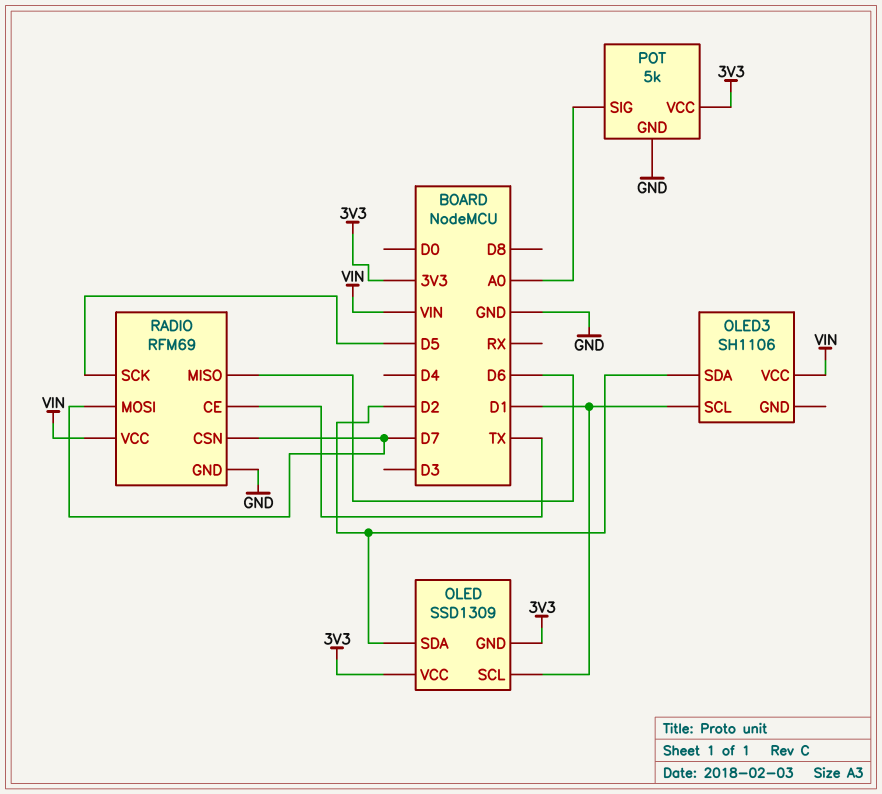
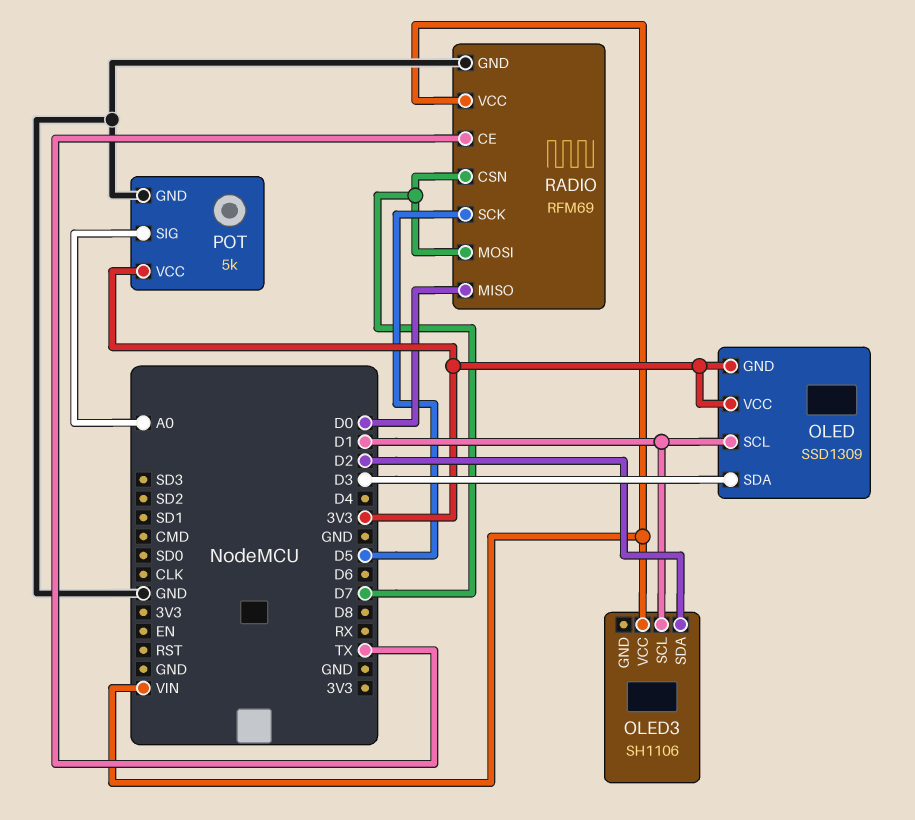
OLED pin SDA: D2 -> D3
RADIO pin MISO: D6 -> D0

